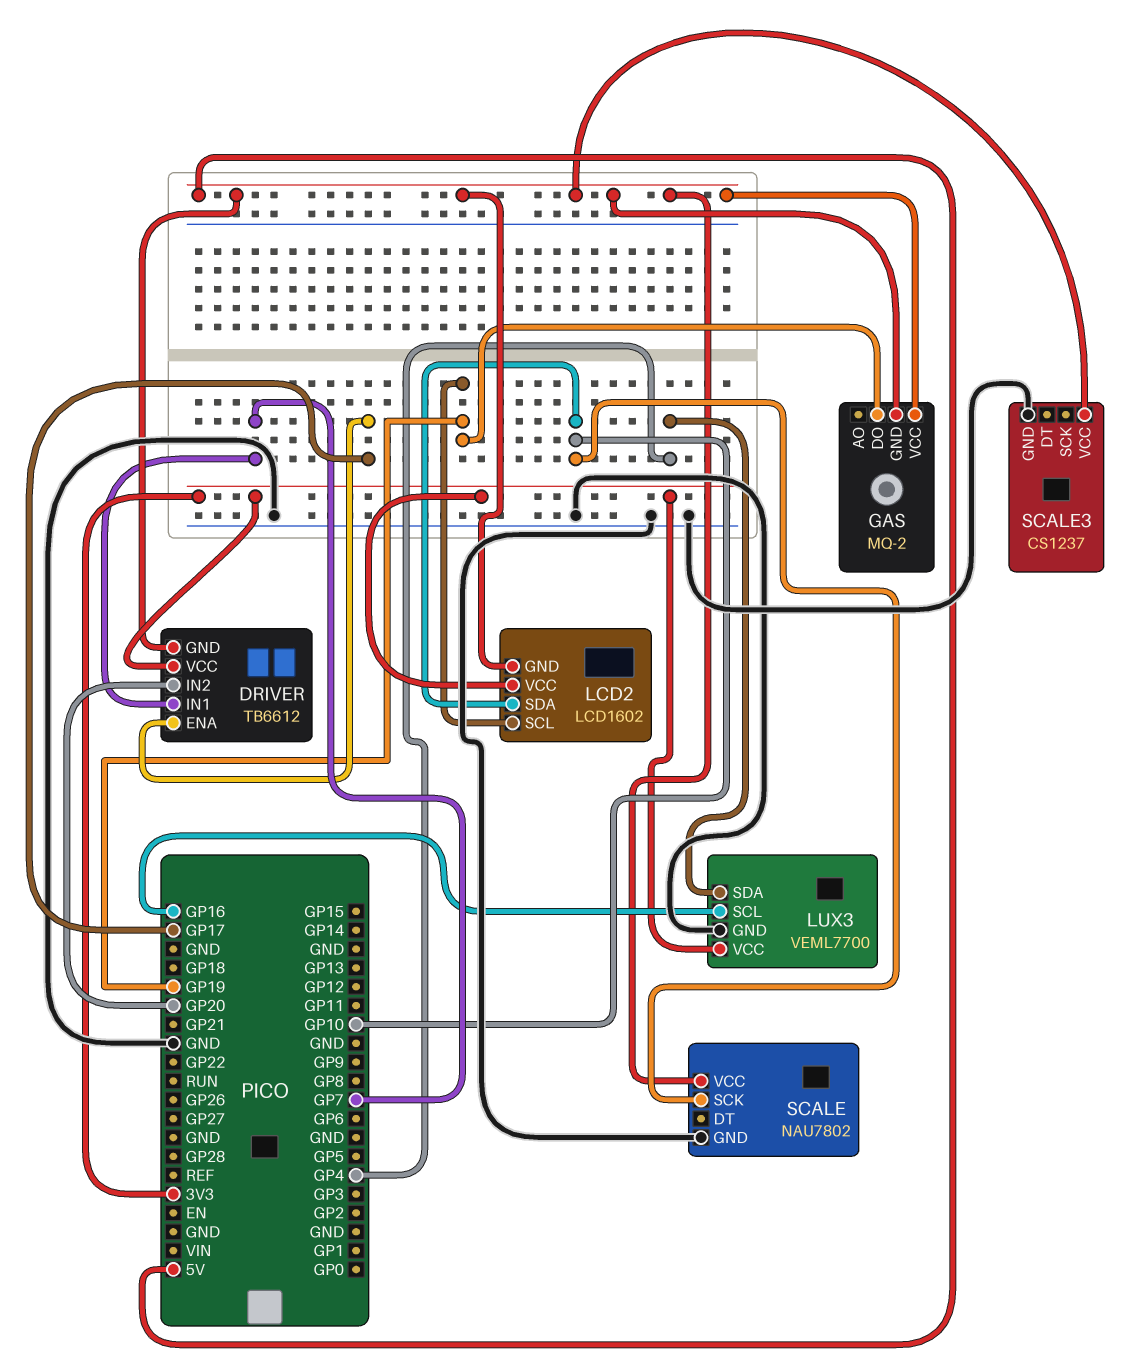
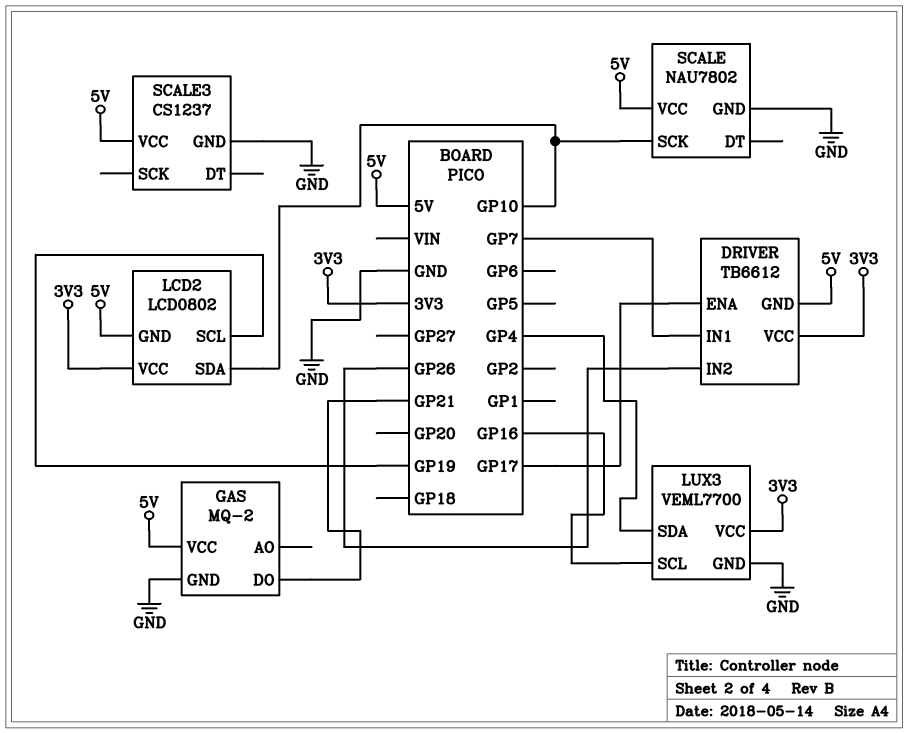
DRIVER pin IN2: GP20 -> GP26
GAS pin DO: GP19 -> GP21
GAS pin GND: 5V -> GND
LCD2: LCD1602 -> LCD0802

